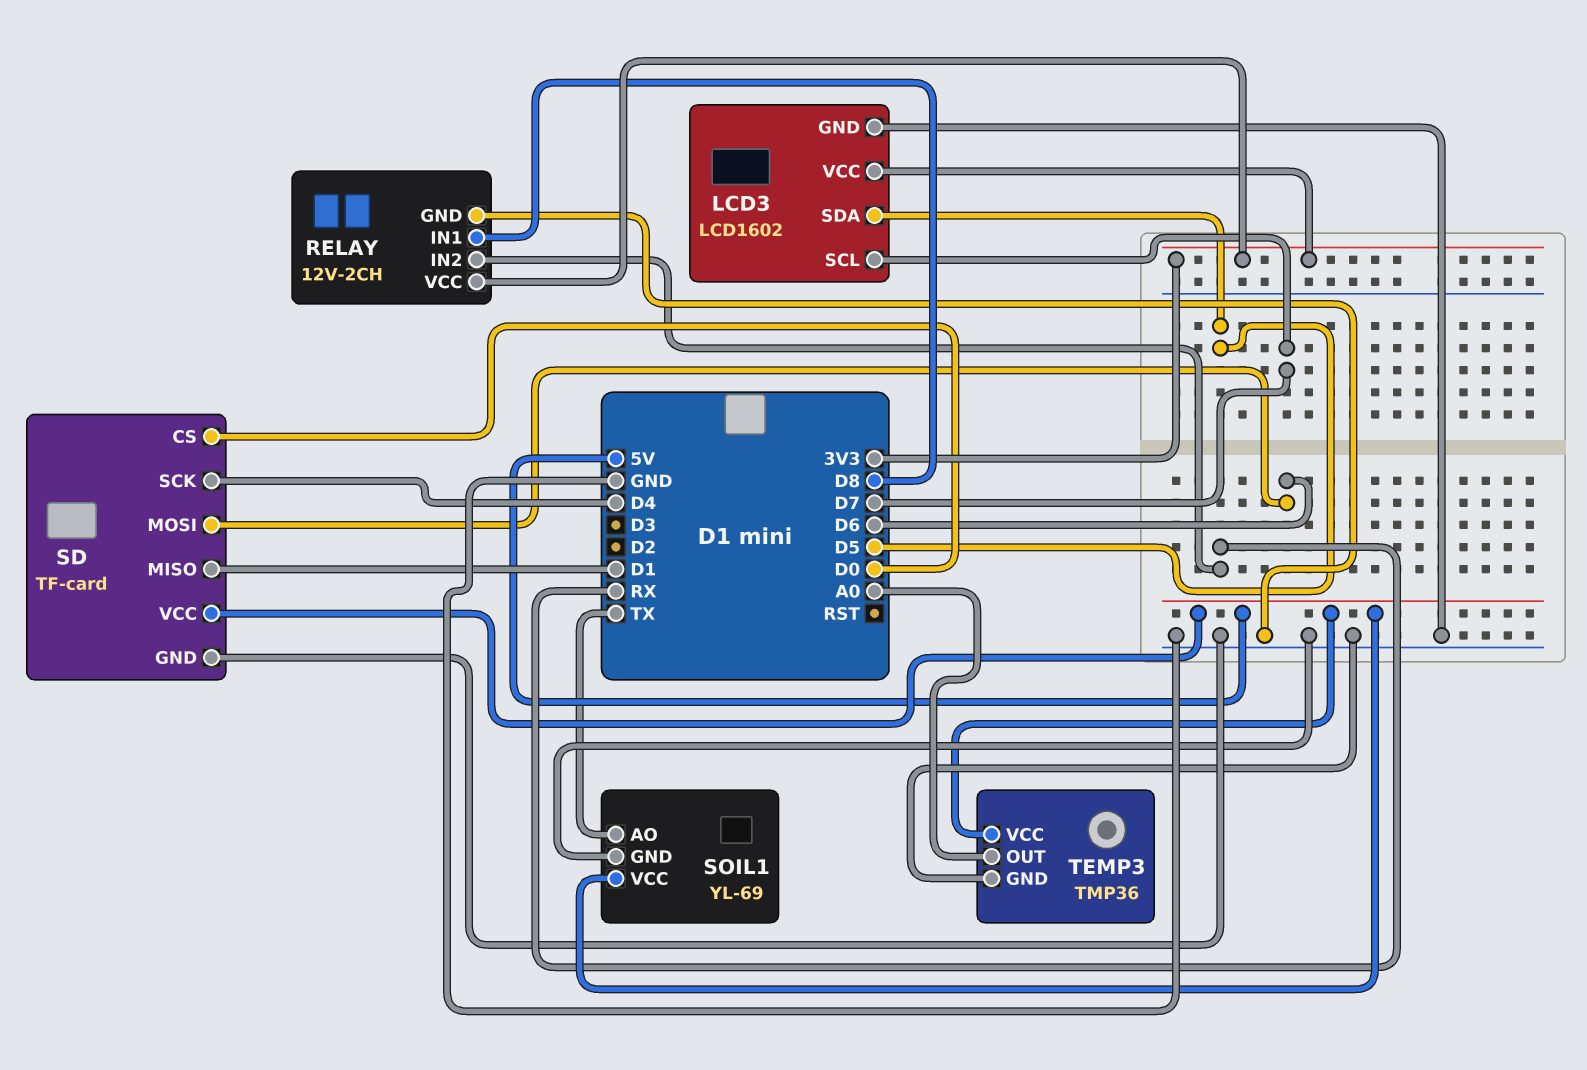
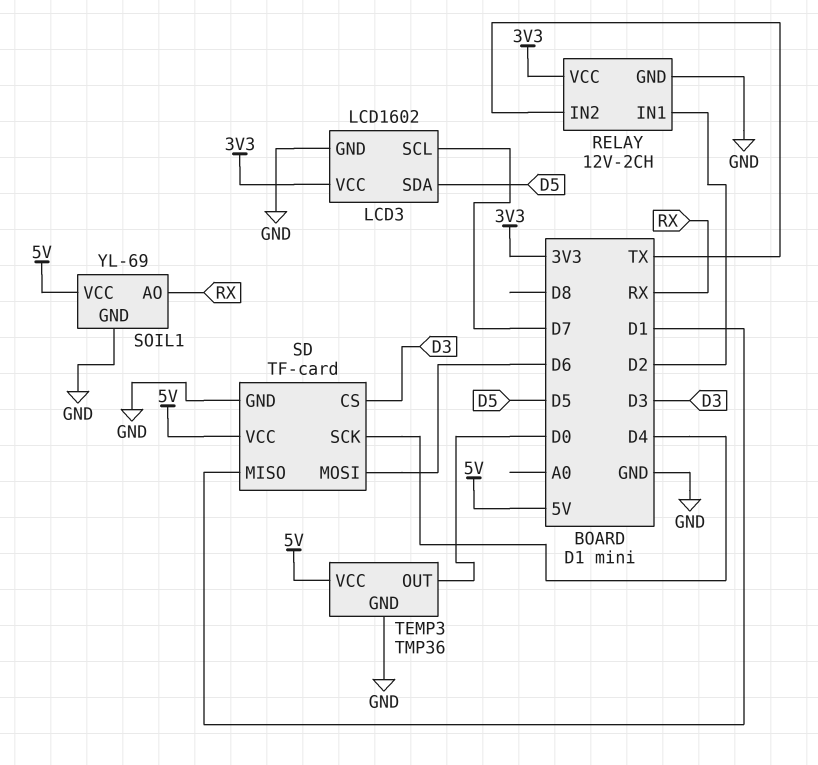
RELAY pin IN1: D8 -> D2
RELAY pin IN2: RX -> TX
SD pin CS: D0 -> D3
SOIL1 pin AO: TX -> RX
TEMP3 pin OUT: A0 -> D0

